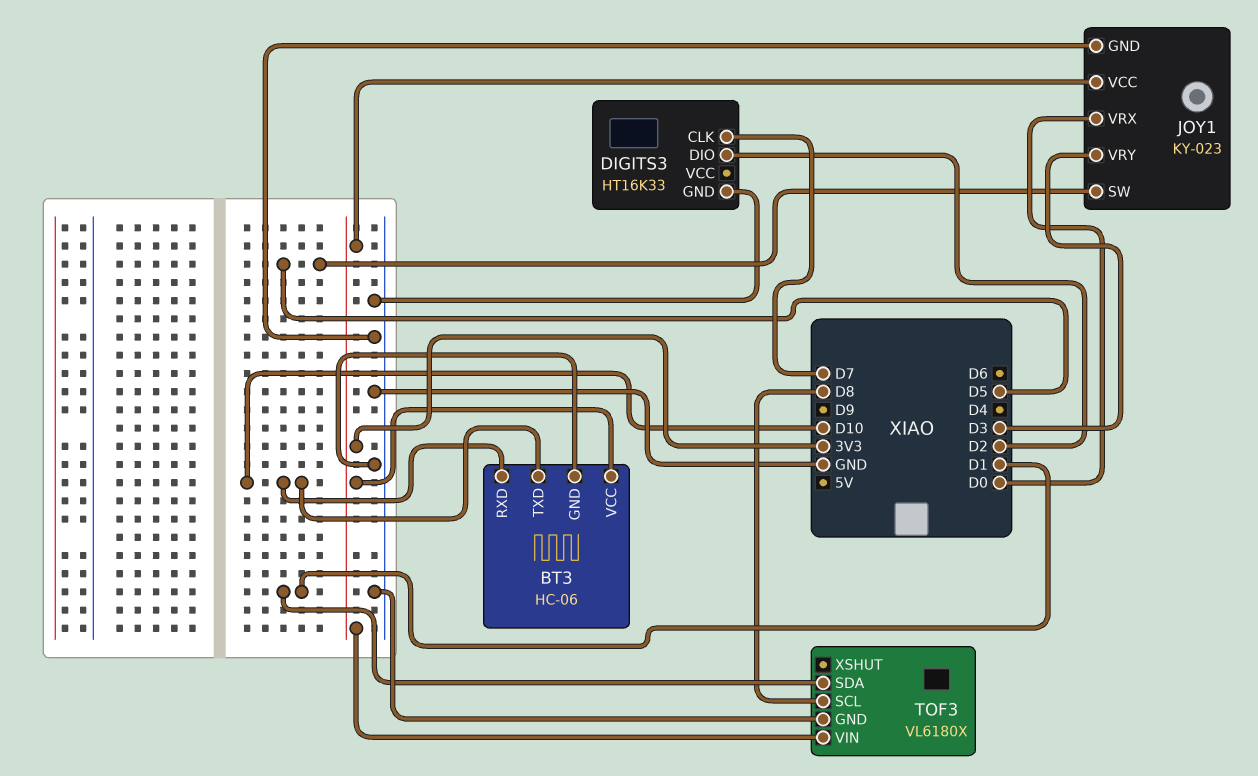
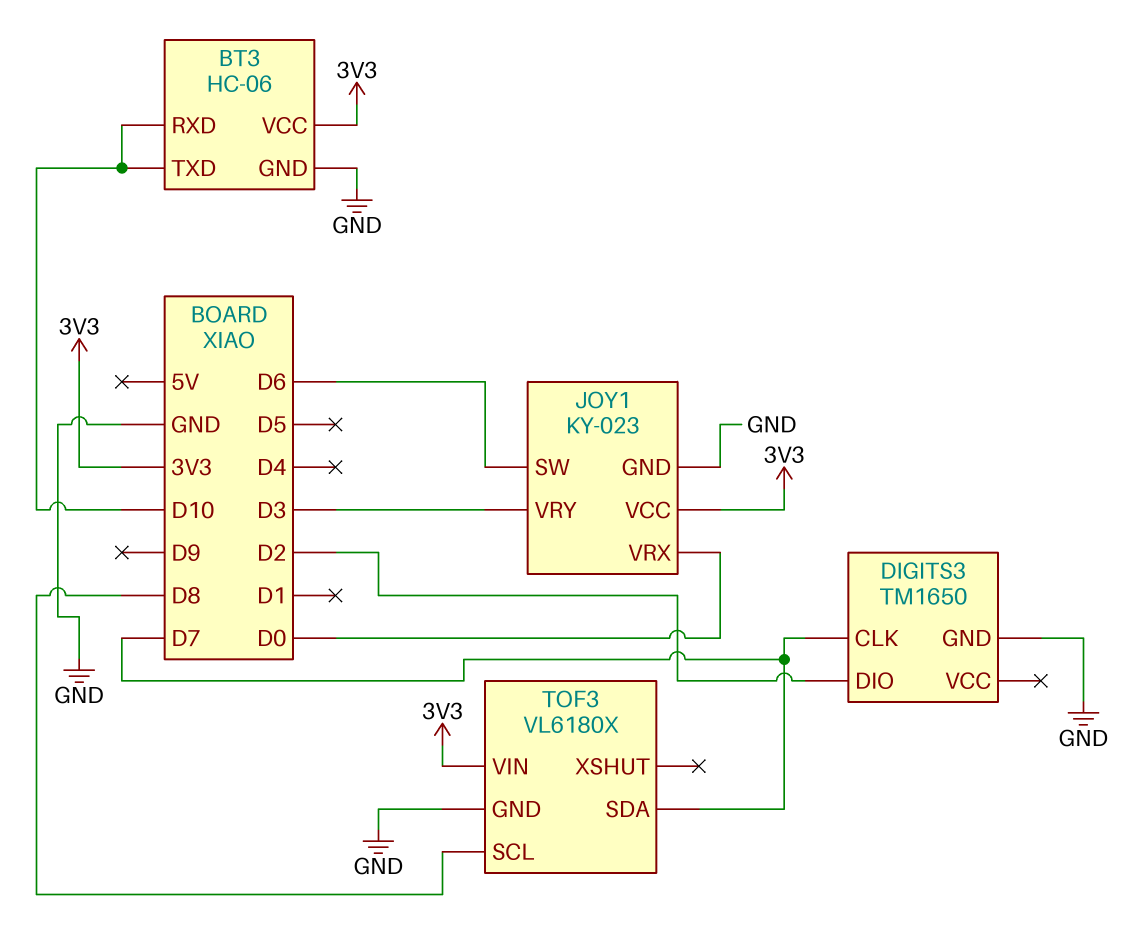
DIGITS3: HT16K33 -> TM1650
JOY1 pin SW: D5 -> D6
TOF3 pin SDA: D1 -> D7

